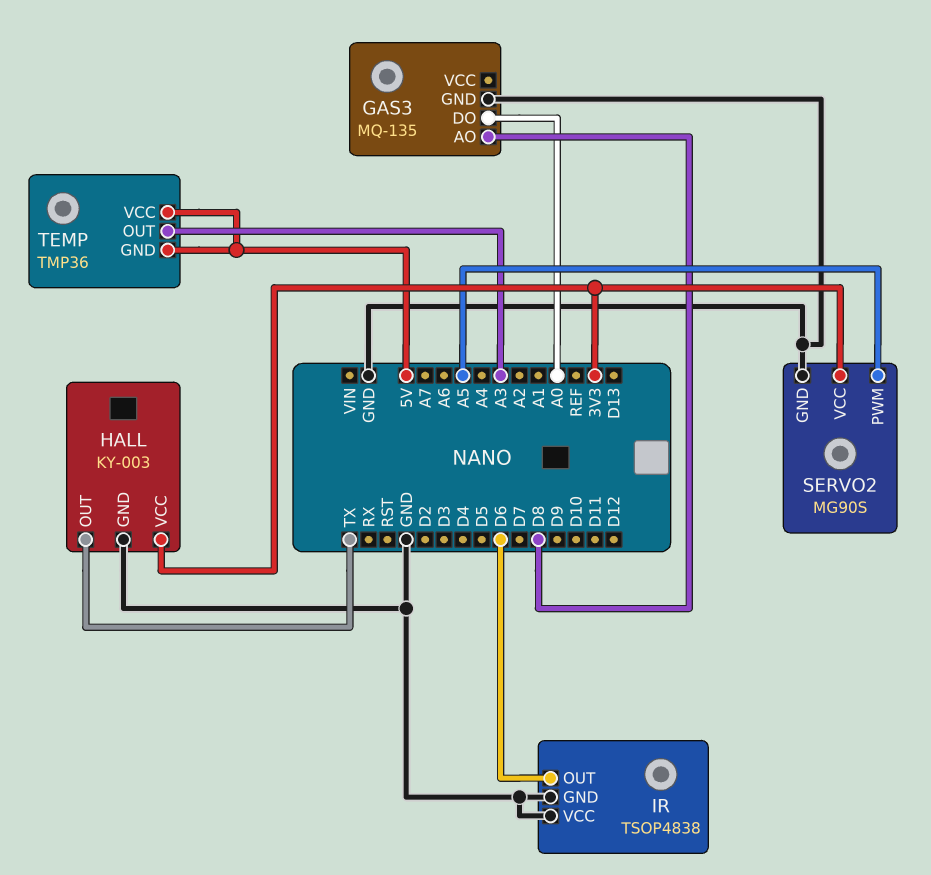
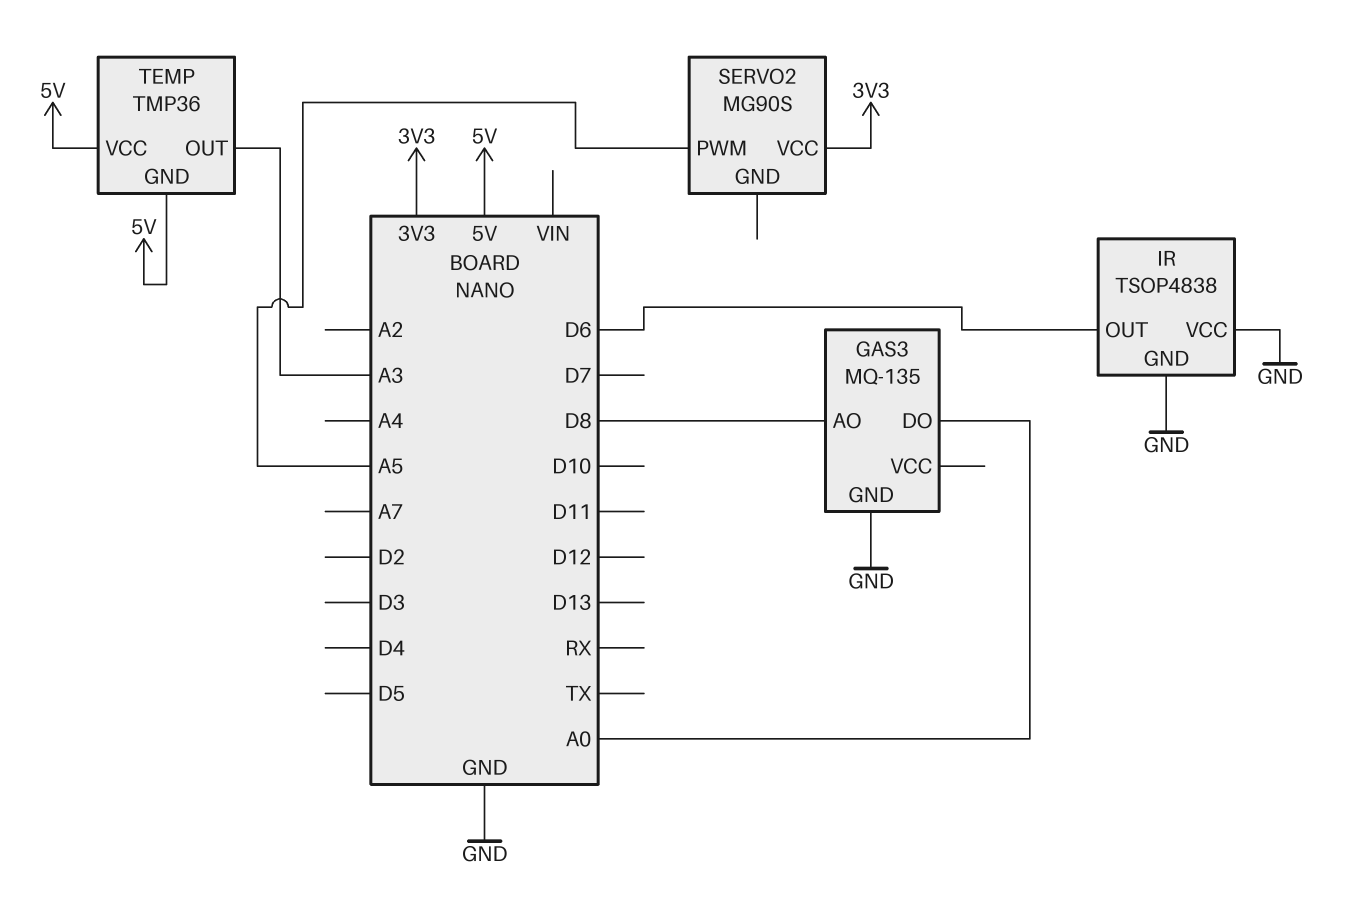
HALL: KY-003 -> none
HALL pin GND: GND -> none
HALL pin OUT: TX -> none
HALL pin VCC: 3V3 -> none
SERVO2 pin GND: GND -> none

